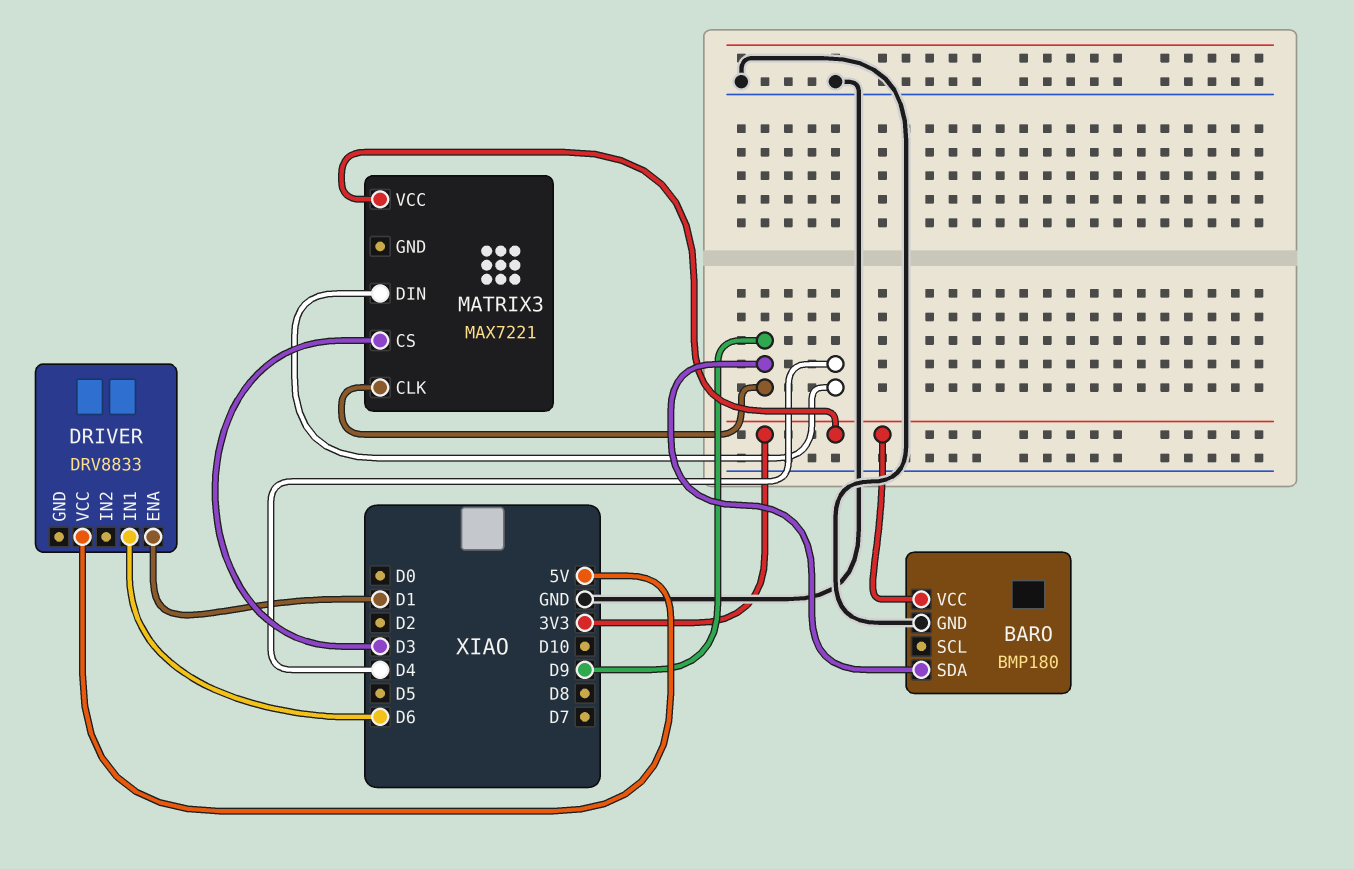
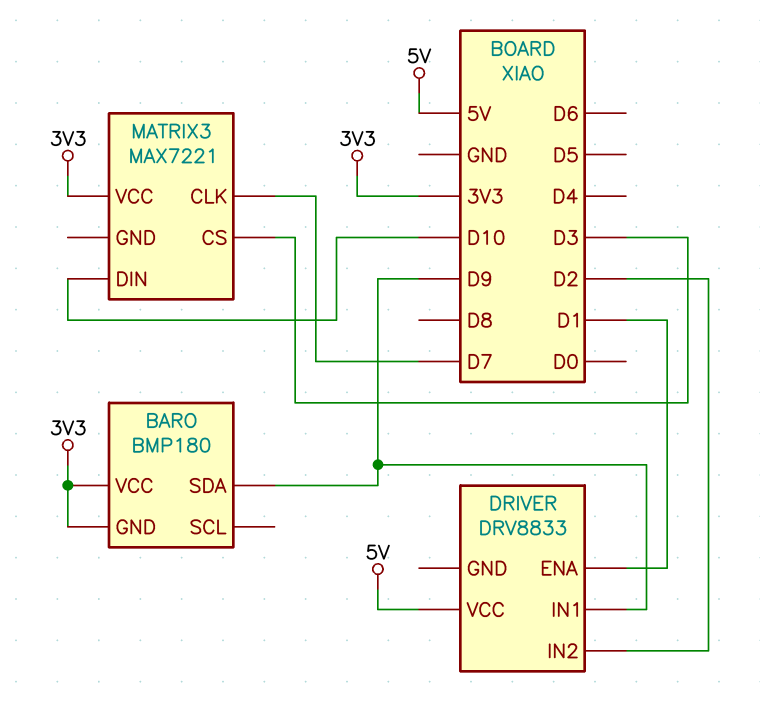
BARO pin GND: GND -> 3V3
DRIVER pin IN1: D6 -> D9
DRIVER pin IN2: none -> D2
MATRIX3 pin CLK: D9 -> D7
MATRIX3 pin DIN: D4 -> D10

